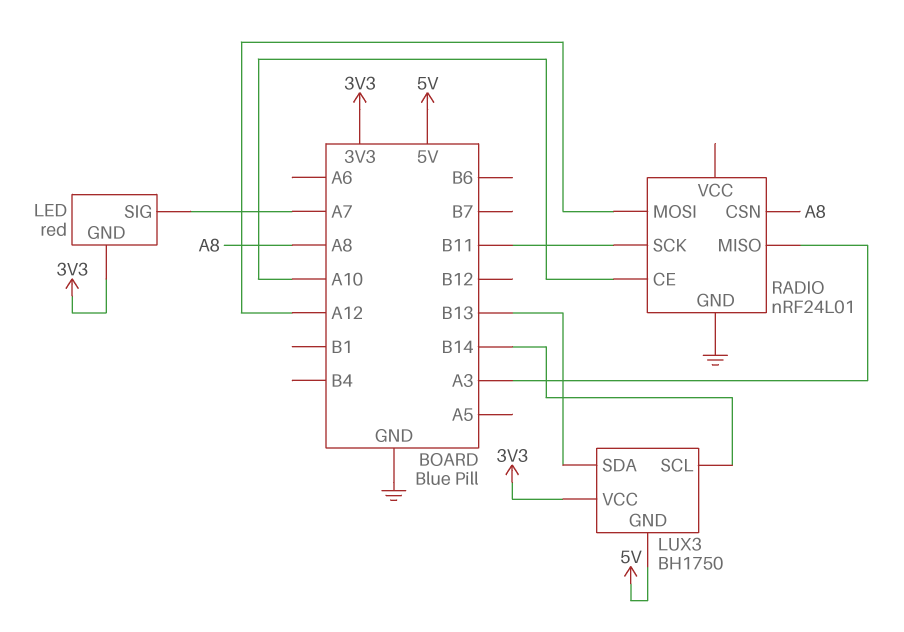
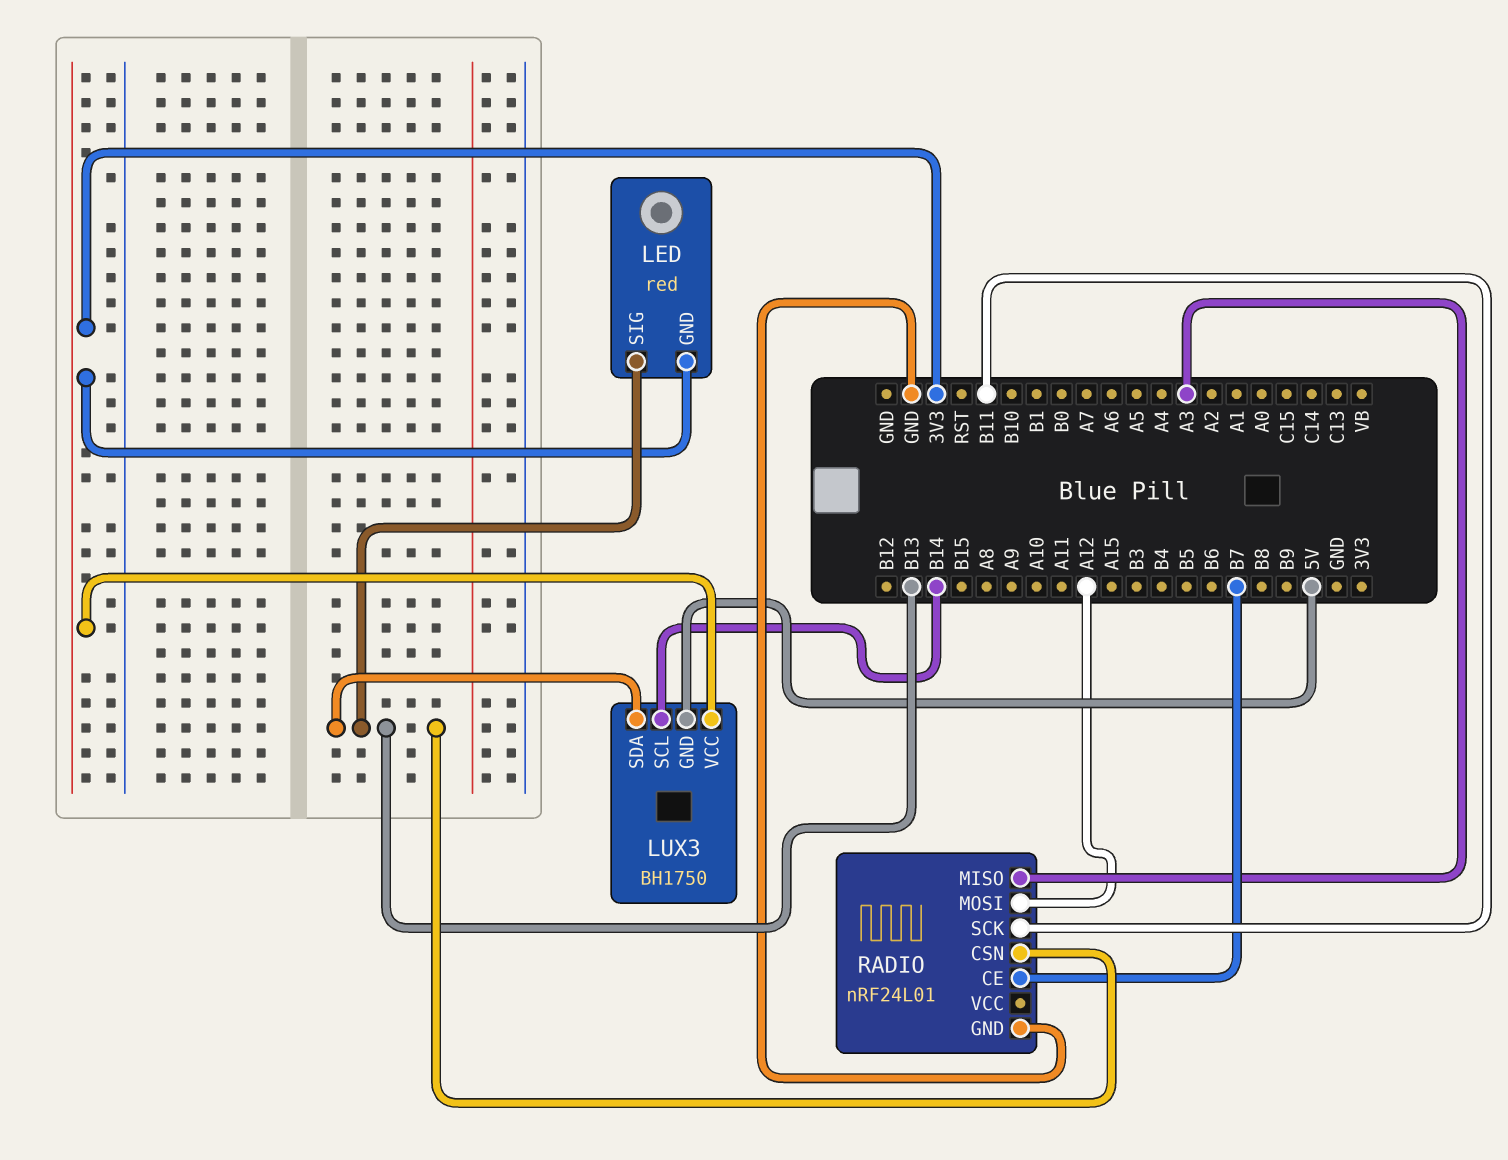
LED pin SIG: A7 -> B13
RADIO pin CE: A10 -> B7
RADIO pin CSN: A8 -> B13

